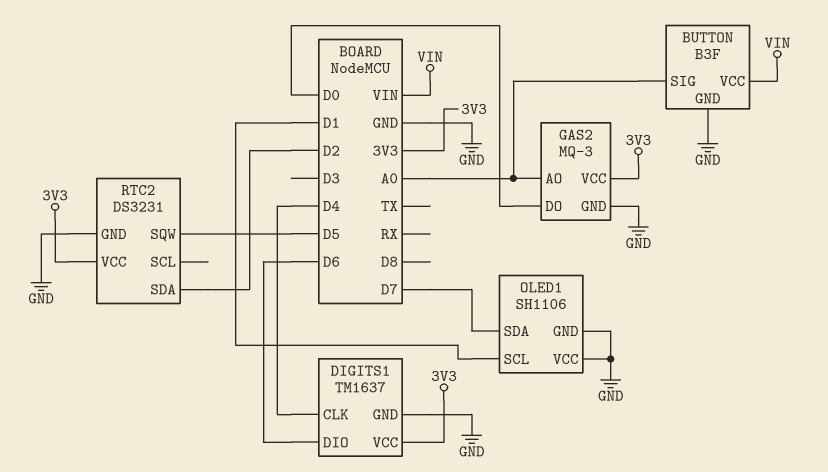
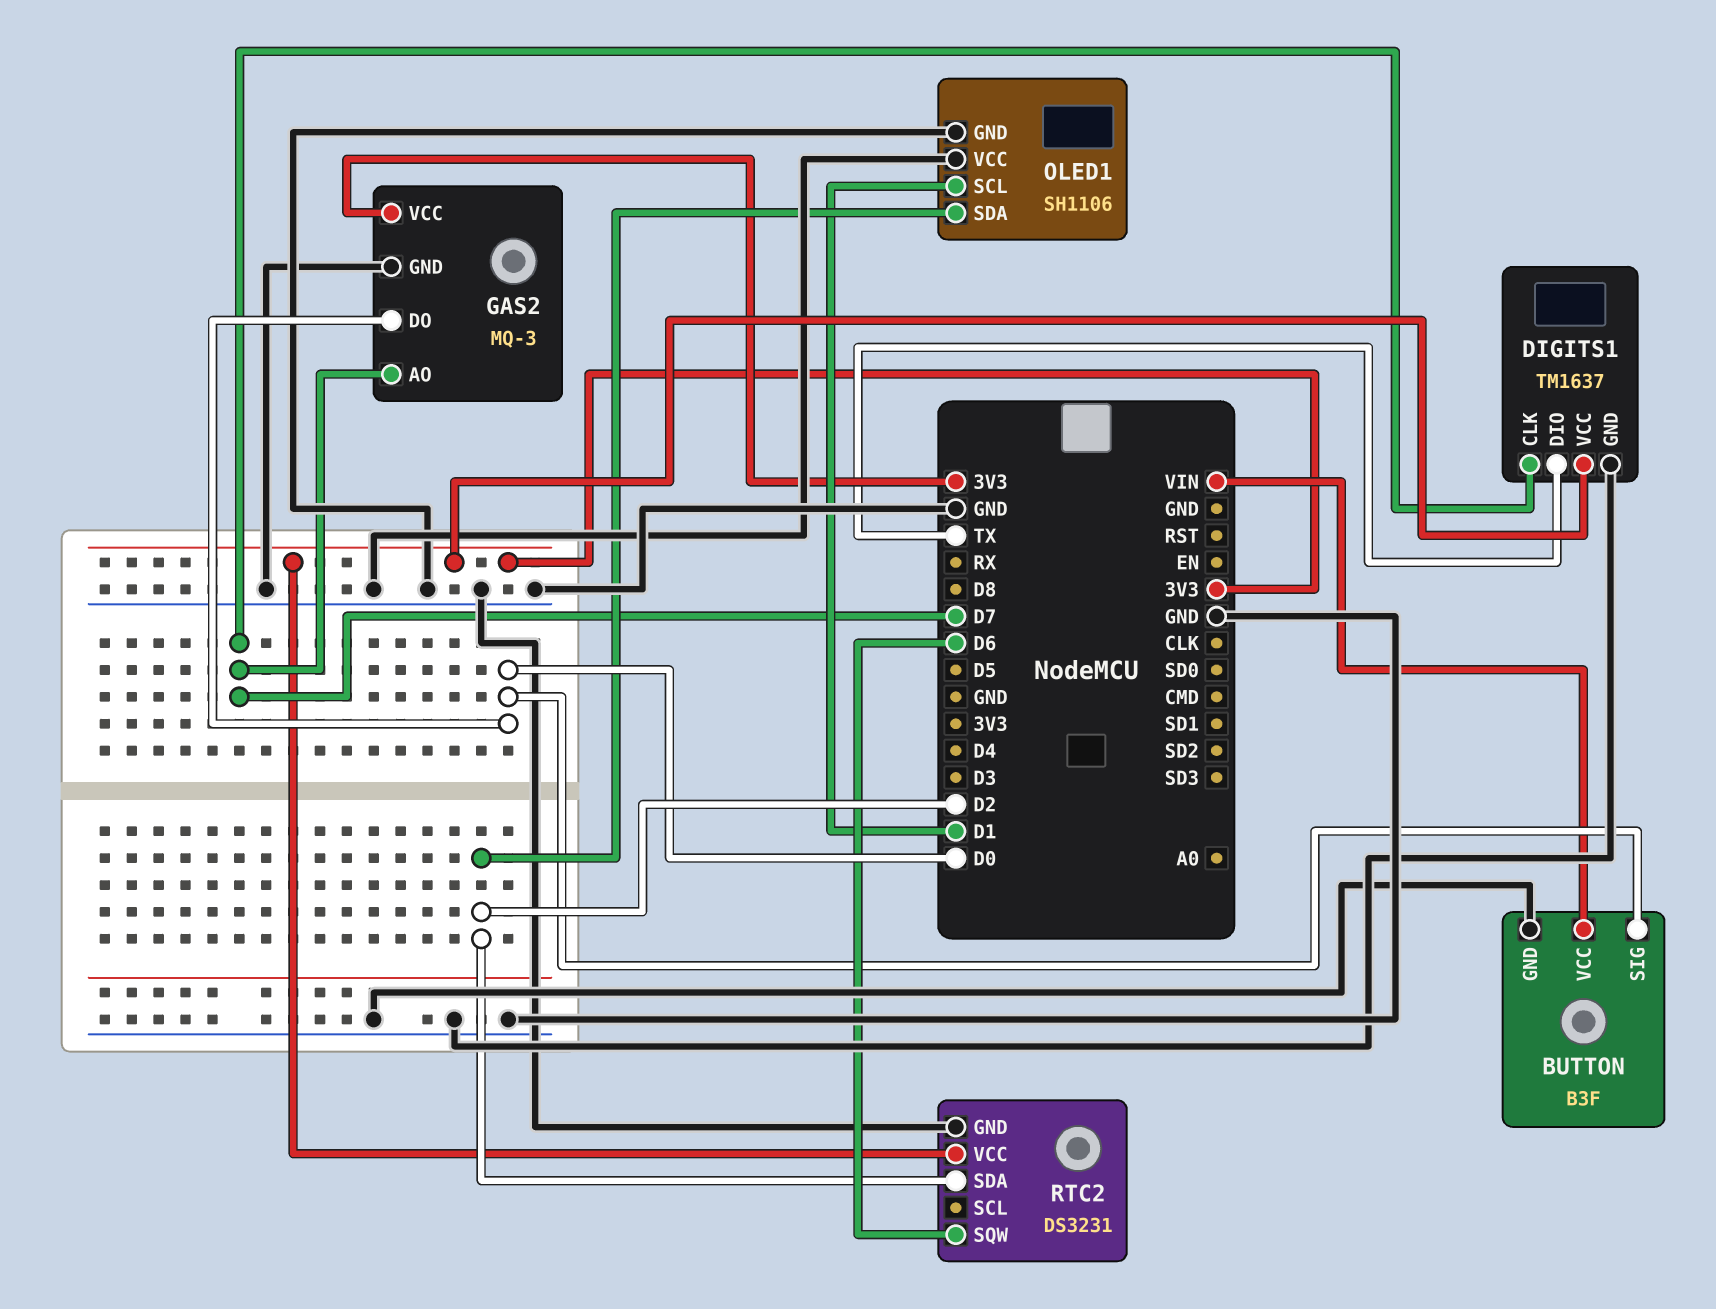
BUTTON pin SIG: A0 -> D0
DIGITS1 pin CLK: D4 -> D7
DIGITS1 pin DIO: D6 -> TX
GAS2 pin AO: A0 -> D7
OLED1 pin SDA: D7 -> D2
RTC2 pin SQW: D5 -> D6

